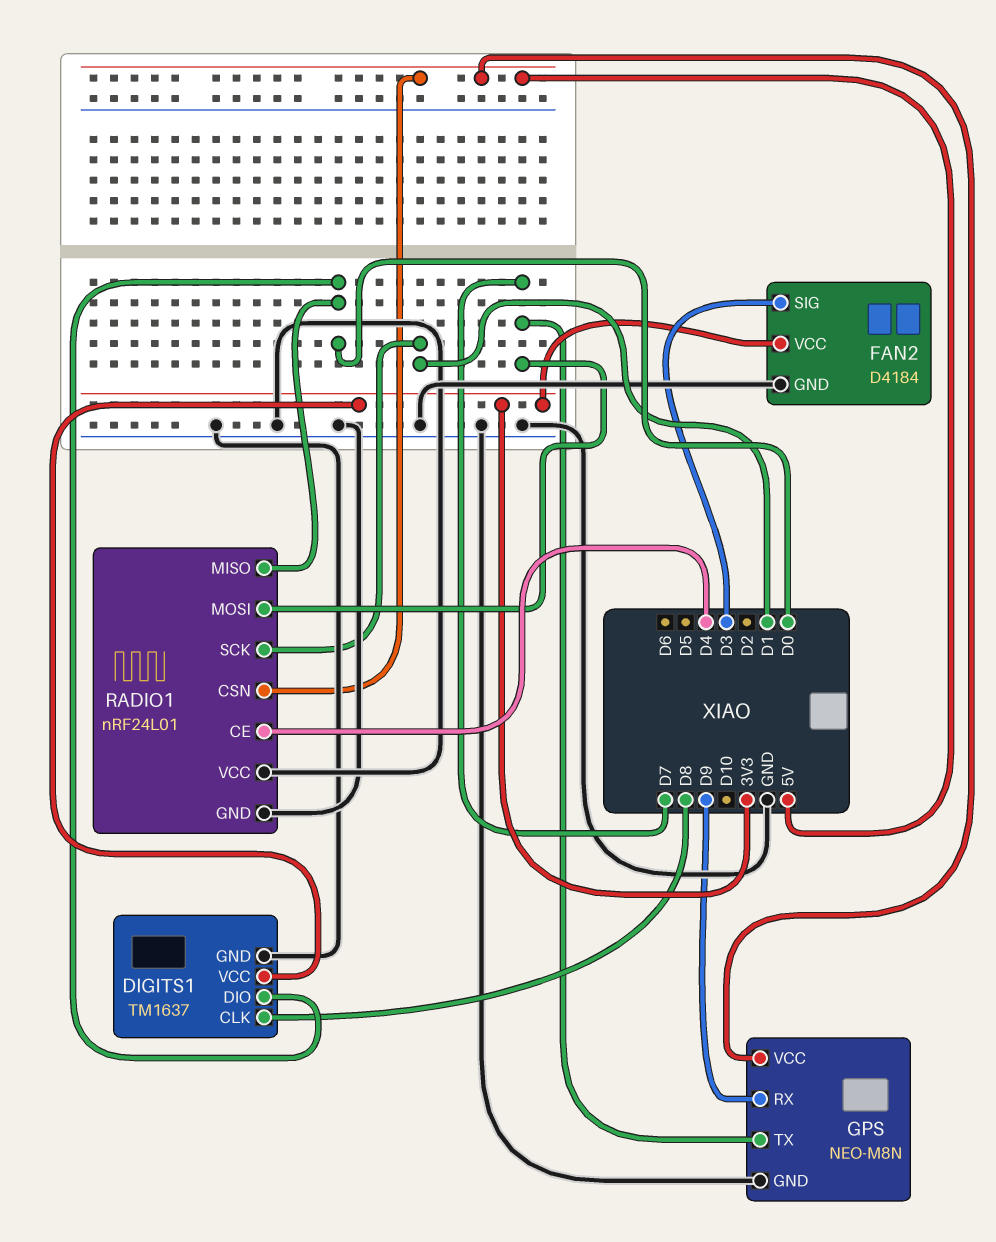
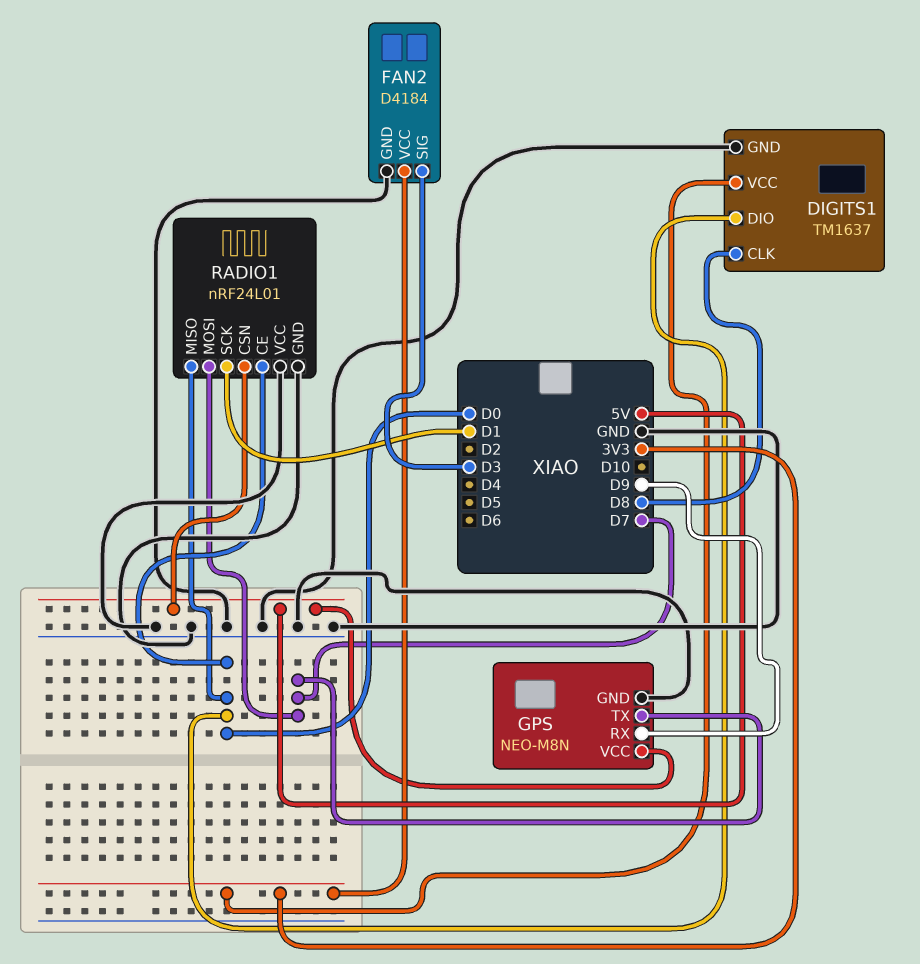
RADIO1 pin CE: D4 -> D0

